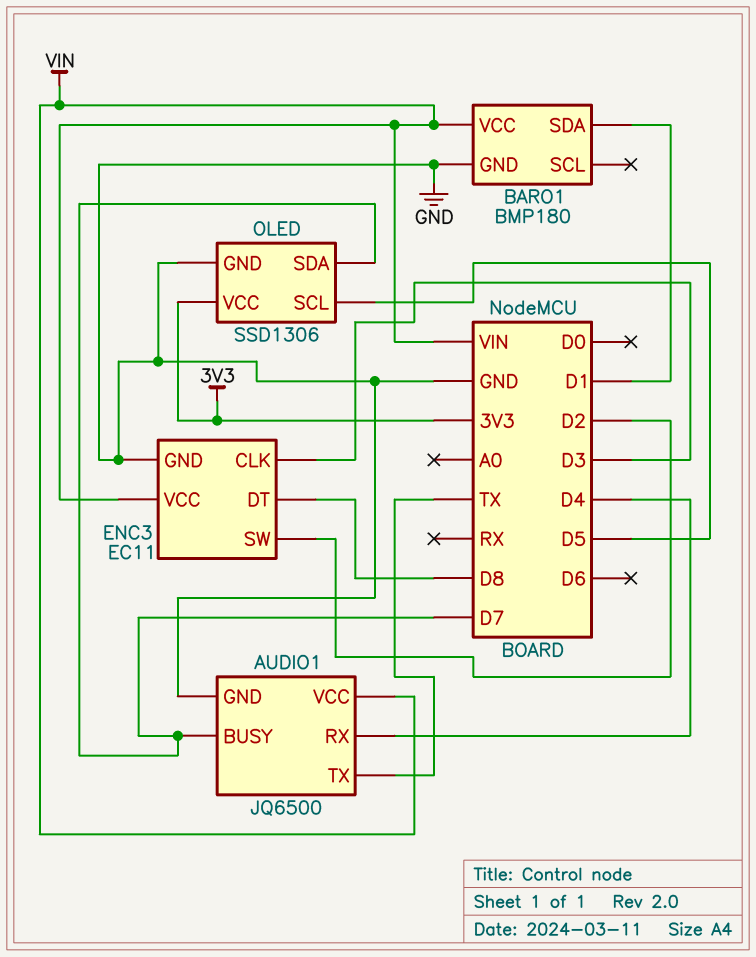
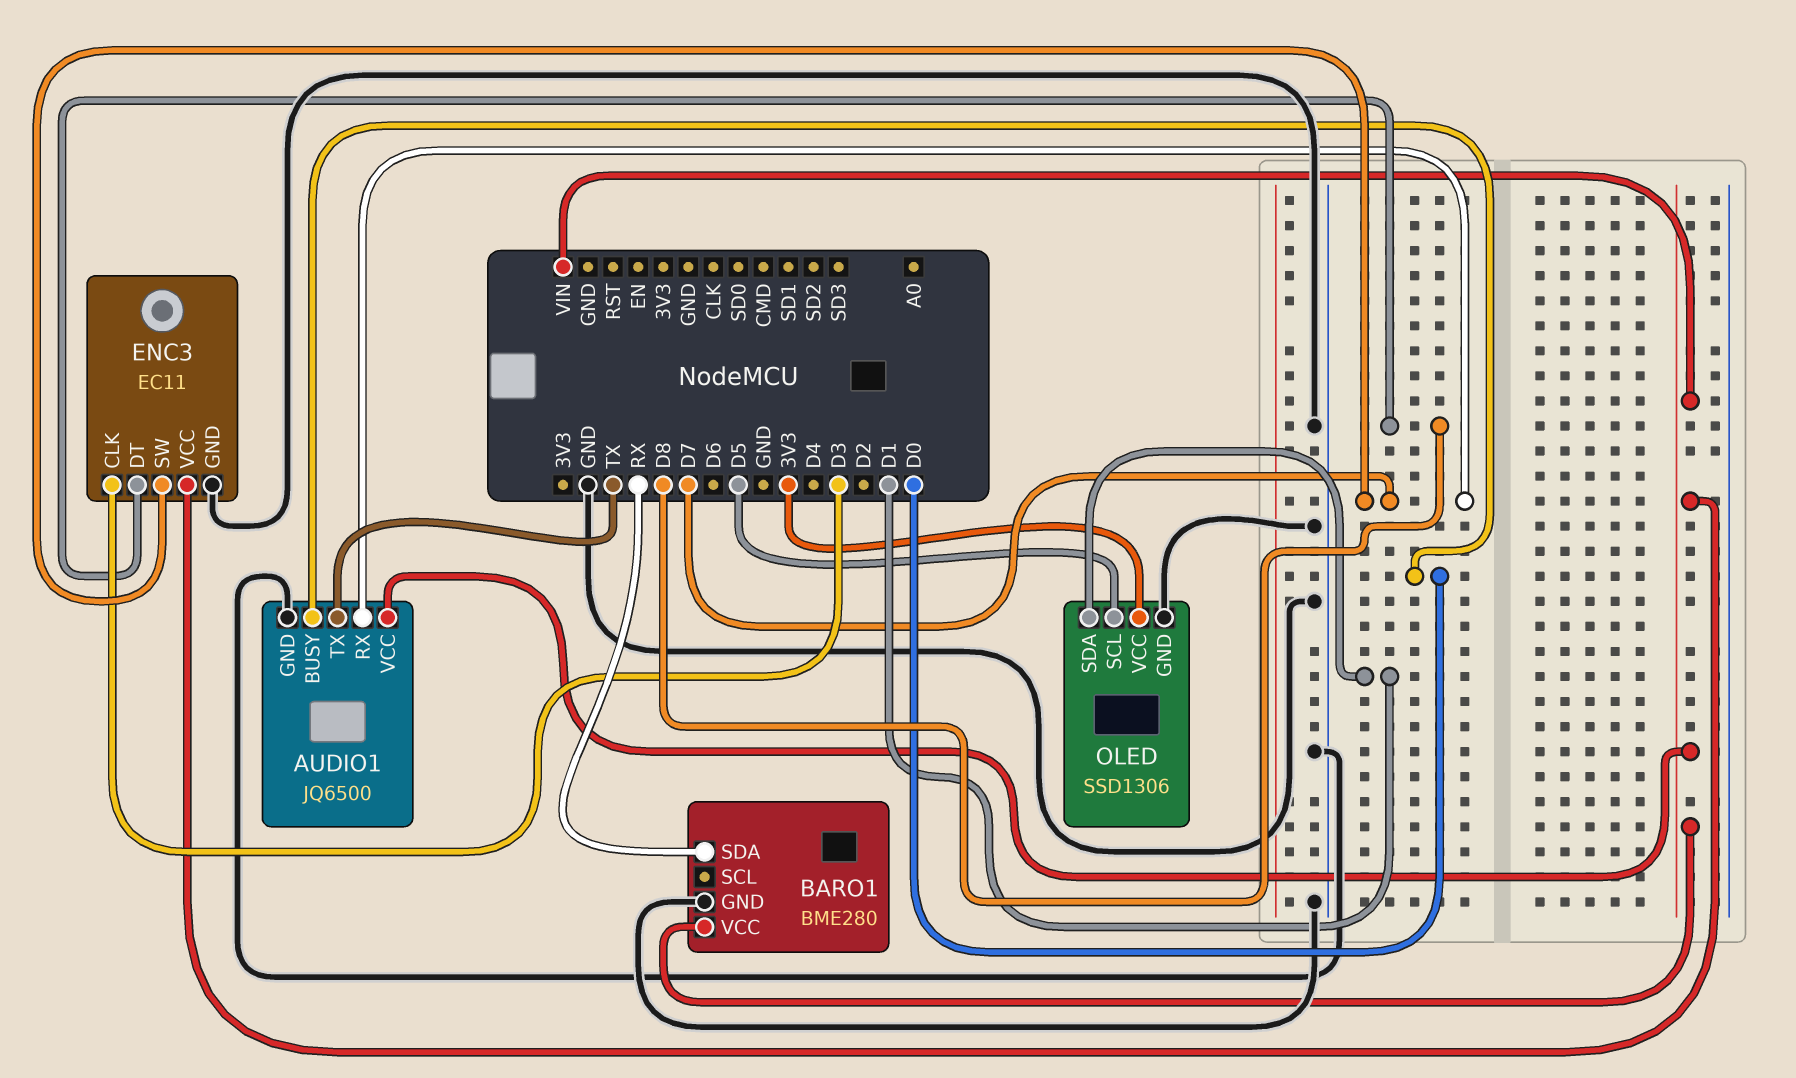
AUDIO1 pin BUSY: D7 -> D0
AUDIO1 pin RX: D4 -> D7
BARO1: BMP180 -> BME280
BARO1 pin SDA: D1 -> RX
ENC3 pin SW: D2 -> D7
OLED pin SDA: D7 -> D1

